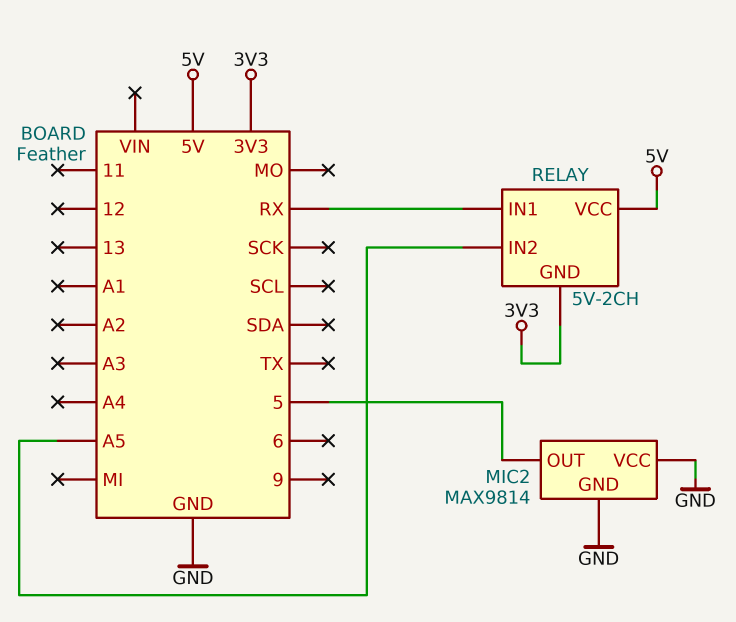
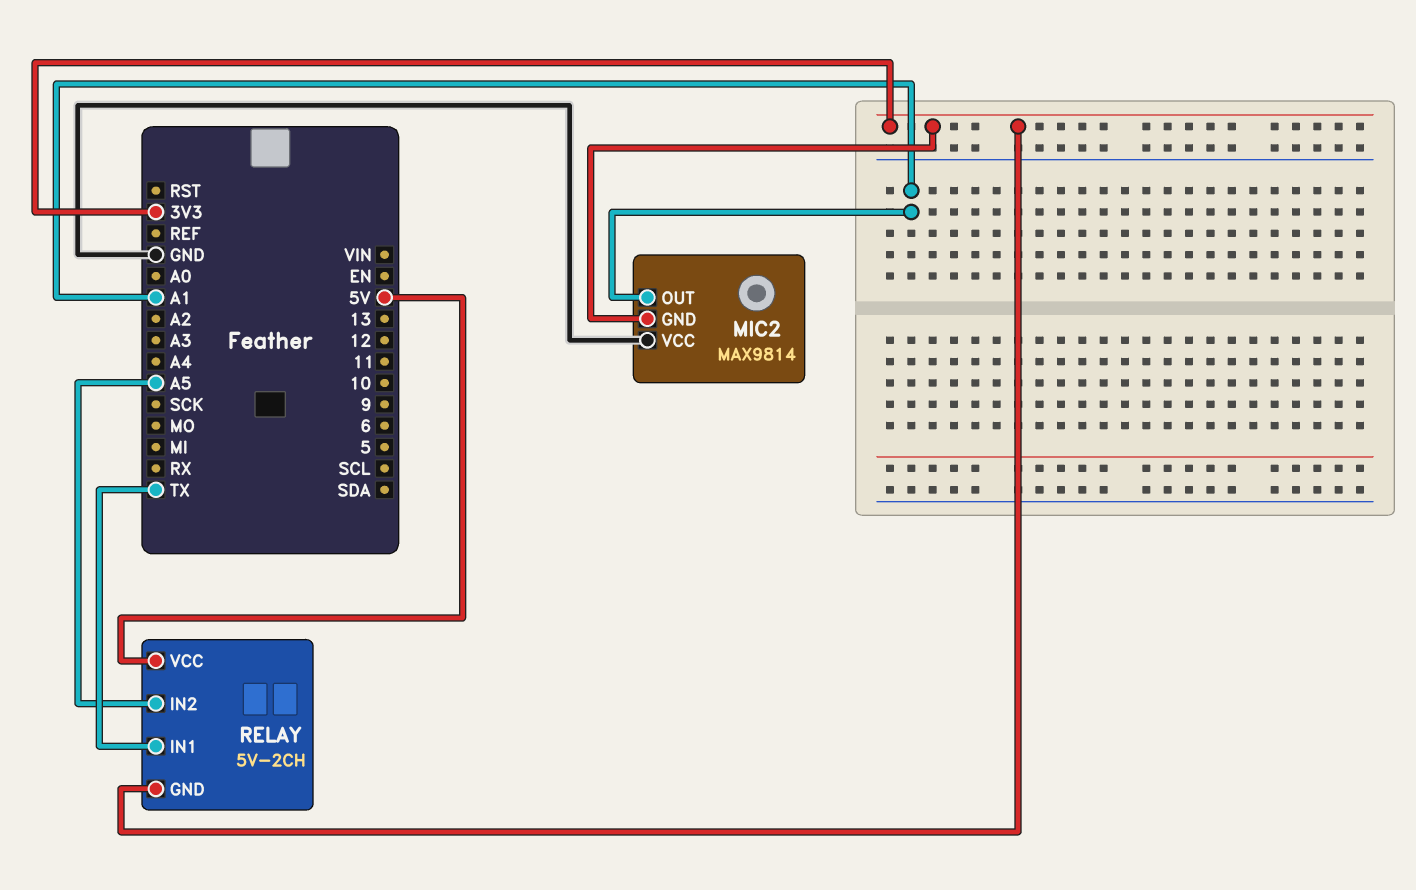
MIC2 pin GND: GND -> 3V3
MIC2 pin OUT: 5 -> A1
RELAY pin IN1: RX -> TX

